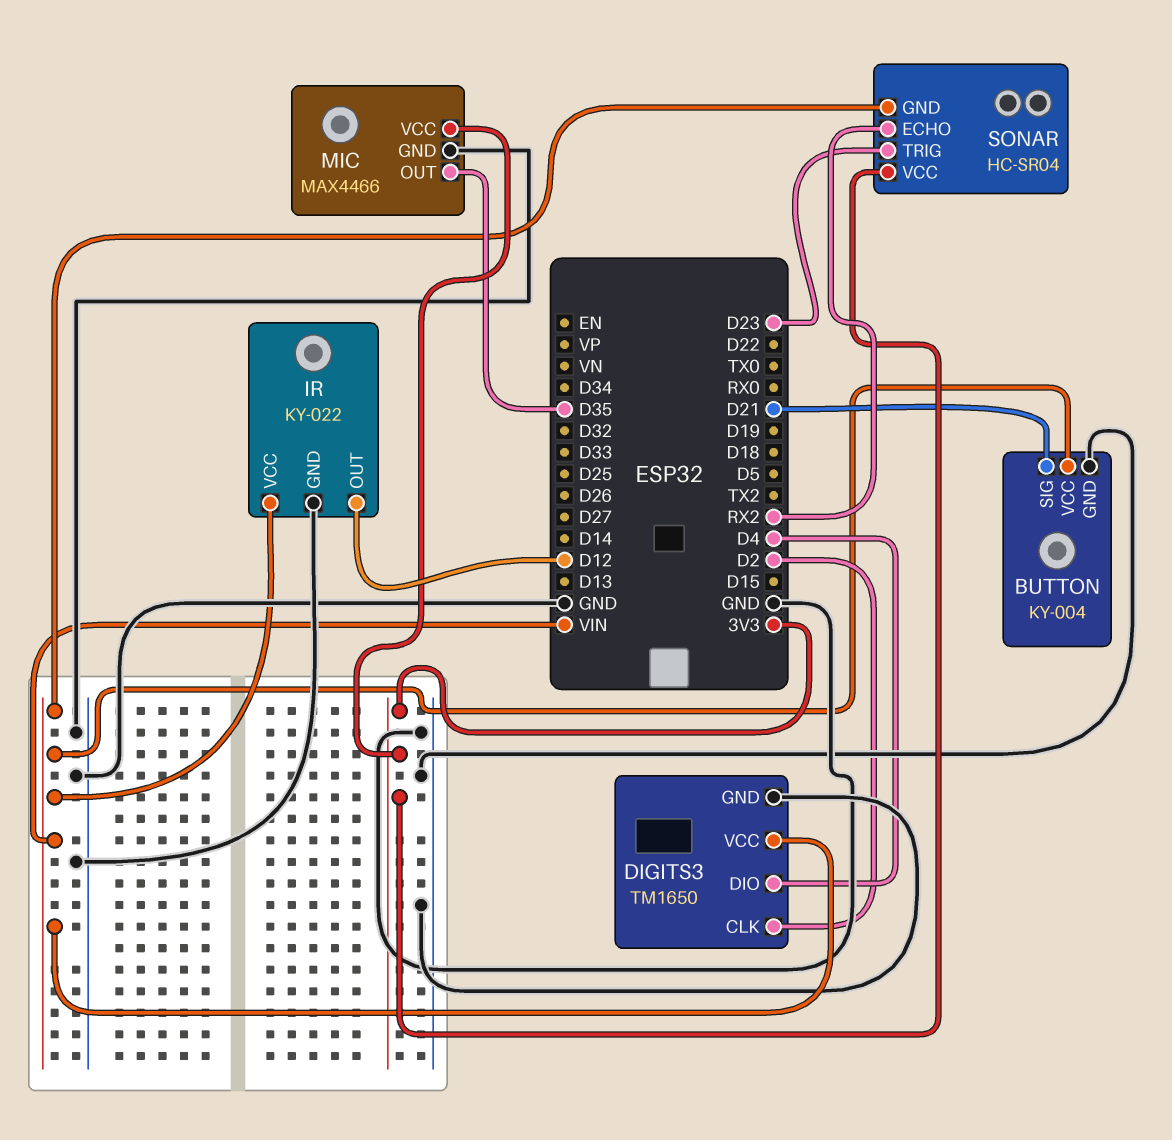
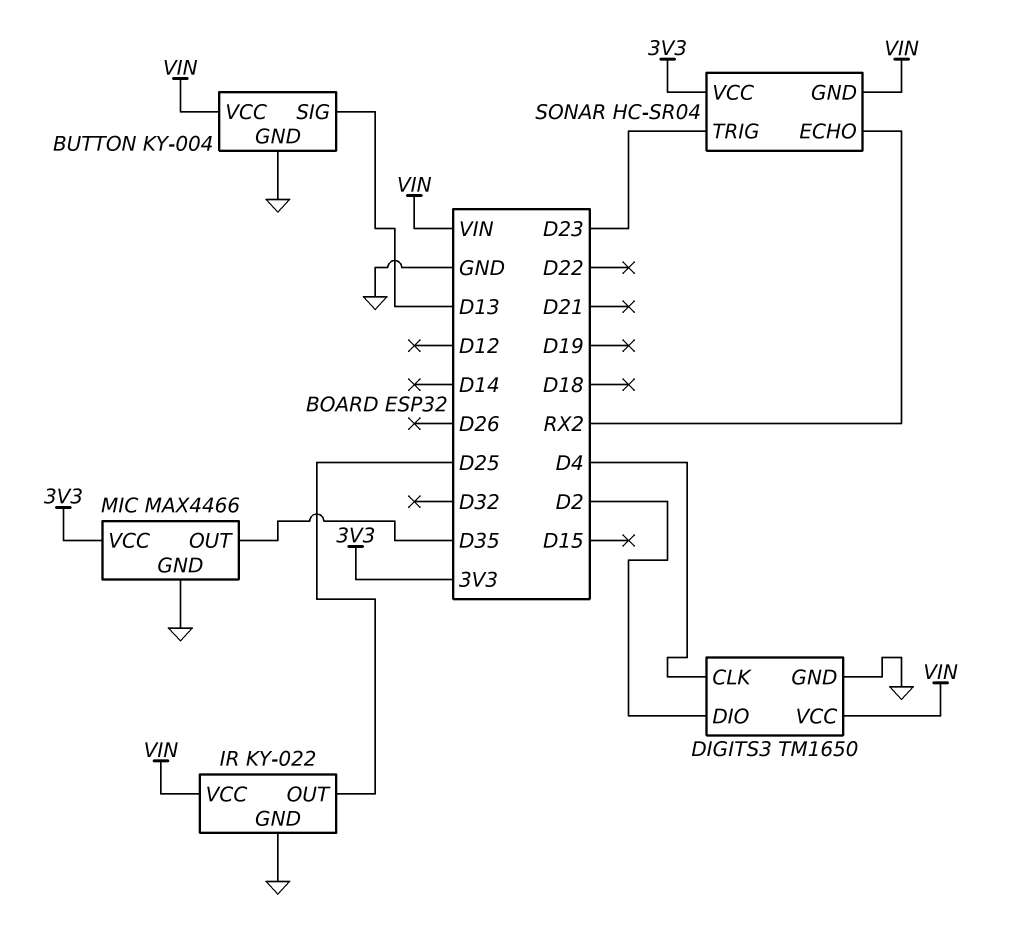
BUTTON pin SIG: D21 -> D13
DIGITS3 pin CLK: D2 -> D4
DIGITS3 pin DIO: D4 -> D2
IR pin OUT: D12 -> D25

